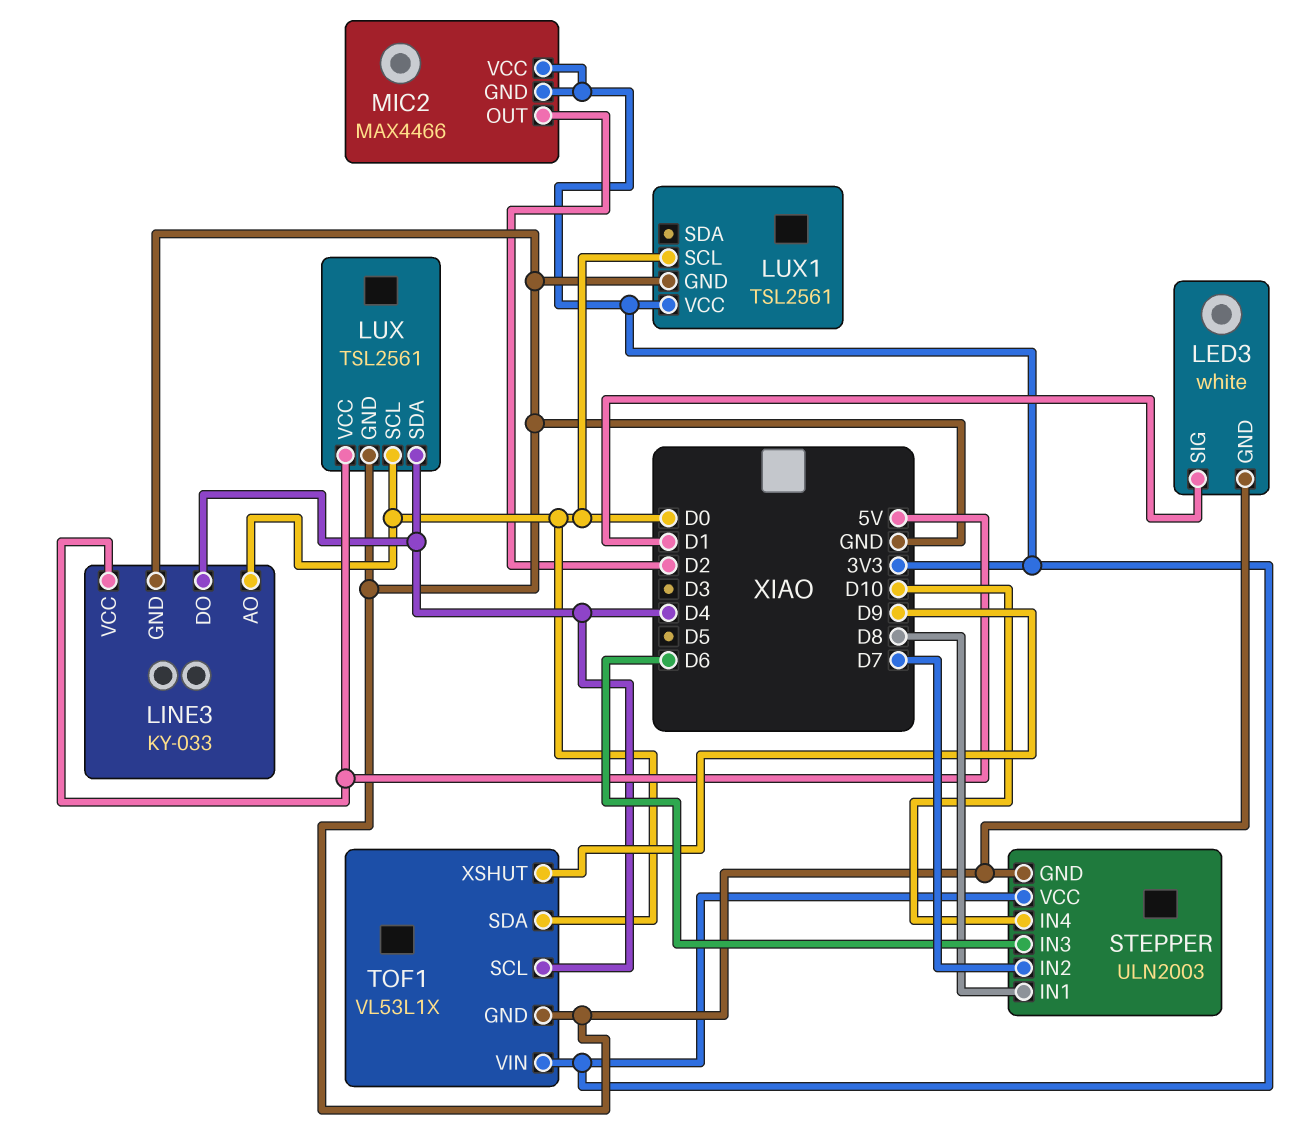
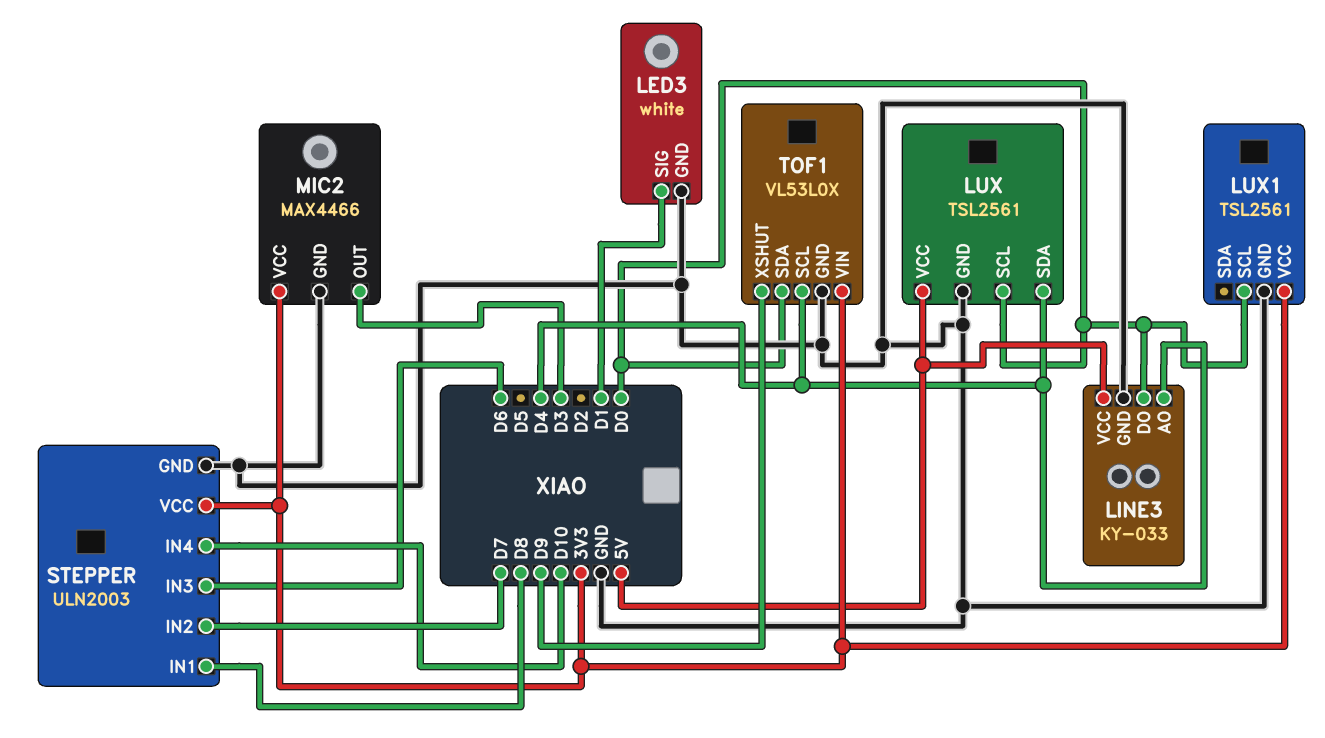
LINE3 pin AO: D0 -> D4
LINE3 pin DO: D4 -> D0
MIC2 pin GND: 3V3 -> GND
MIC2 pin OUT: D2 -> D3
TOF1: VL53L1X -> VL53L0X

